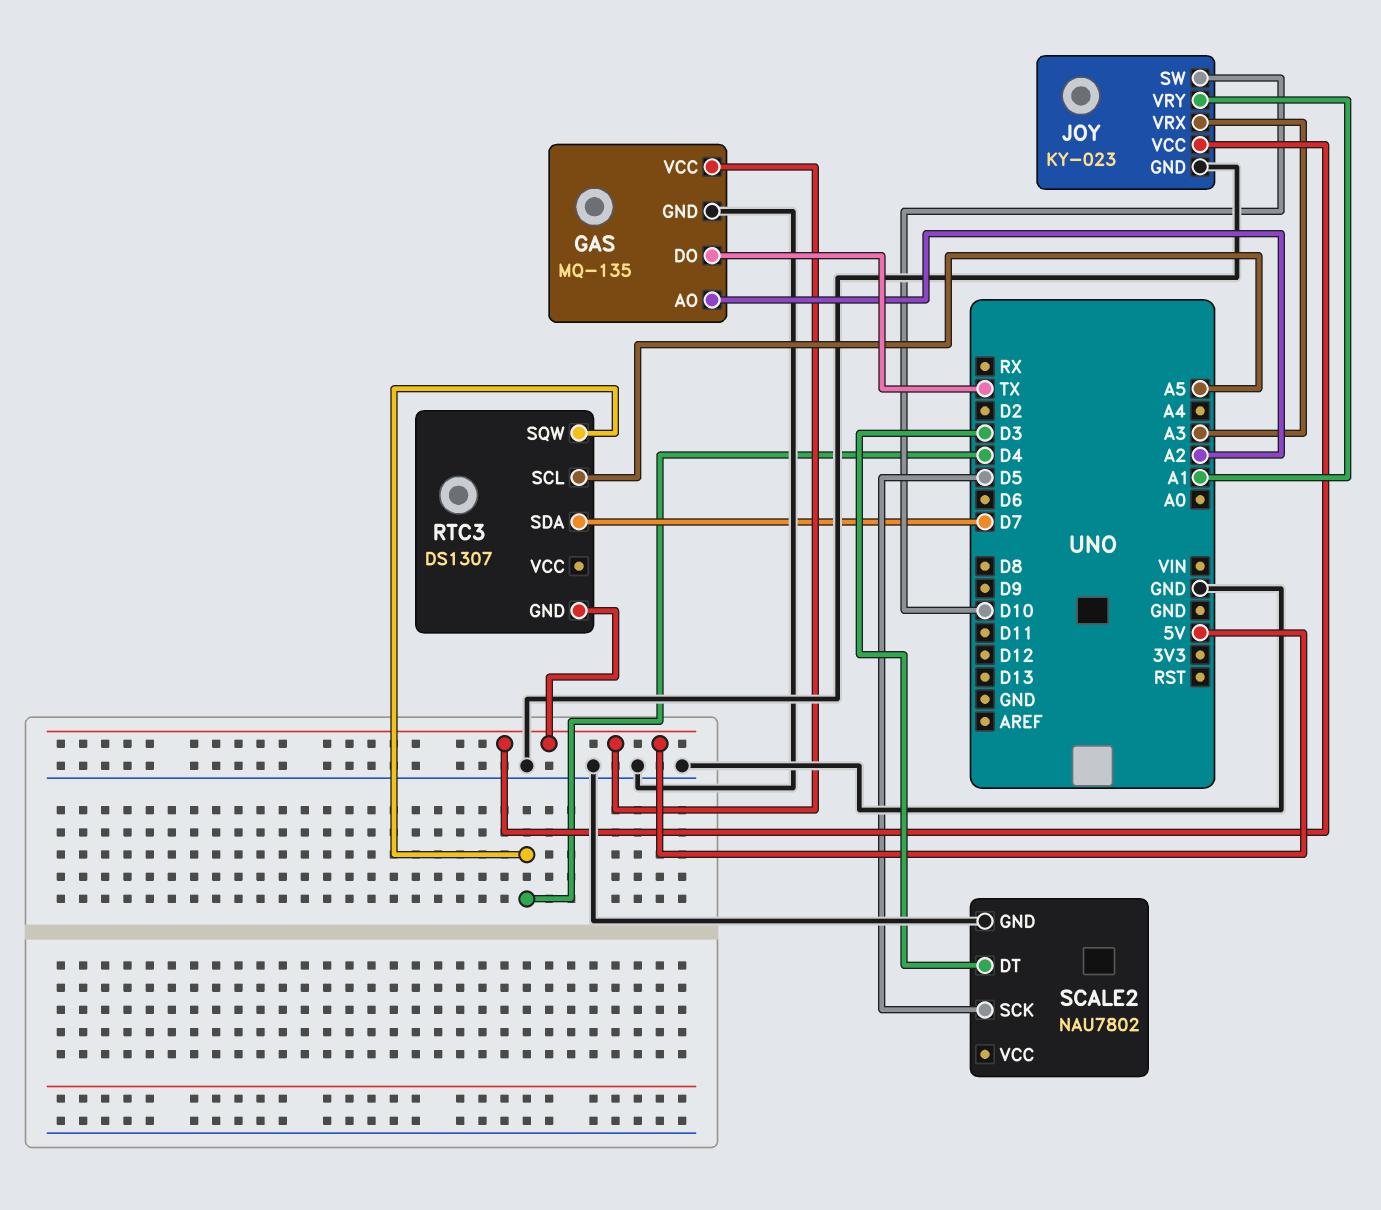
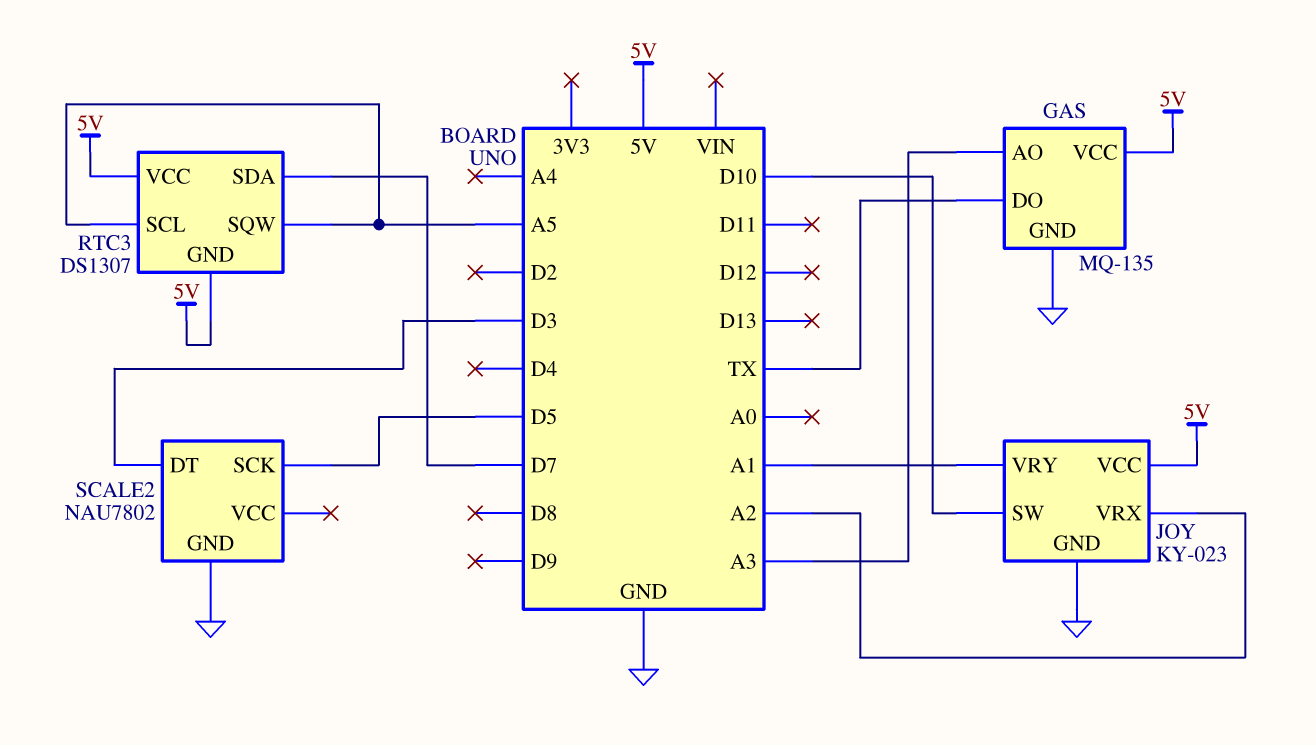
GAS pin AO: A2 -> A3
JOY pin VRX: A3 -> A2
RTC3 pin SQW: D4 -> A5
RTC3 pin VCC: none -> 5V

